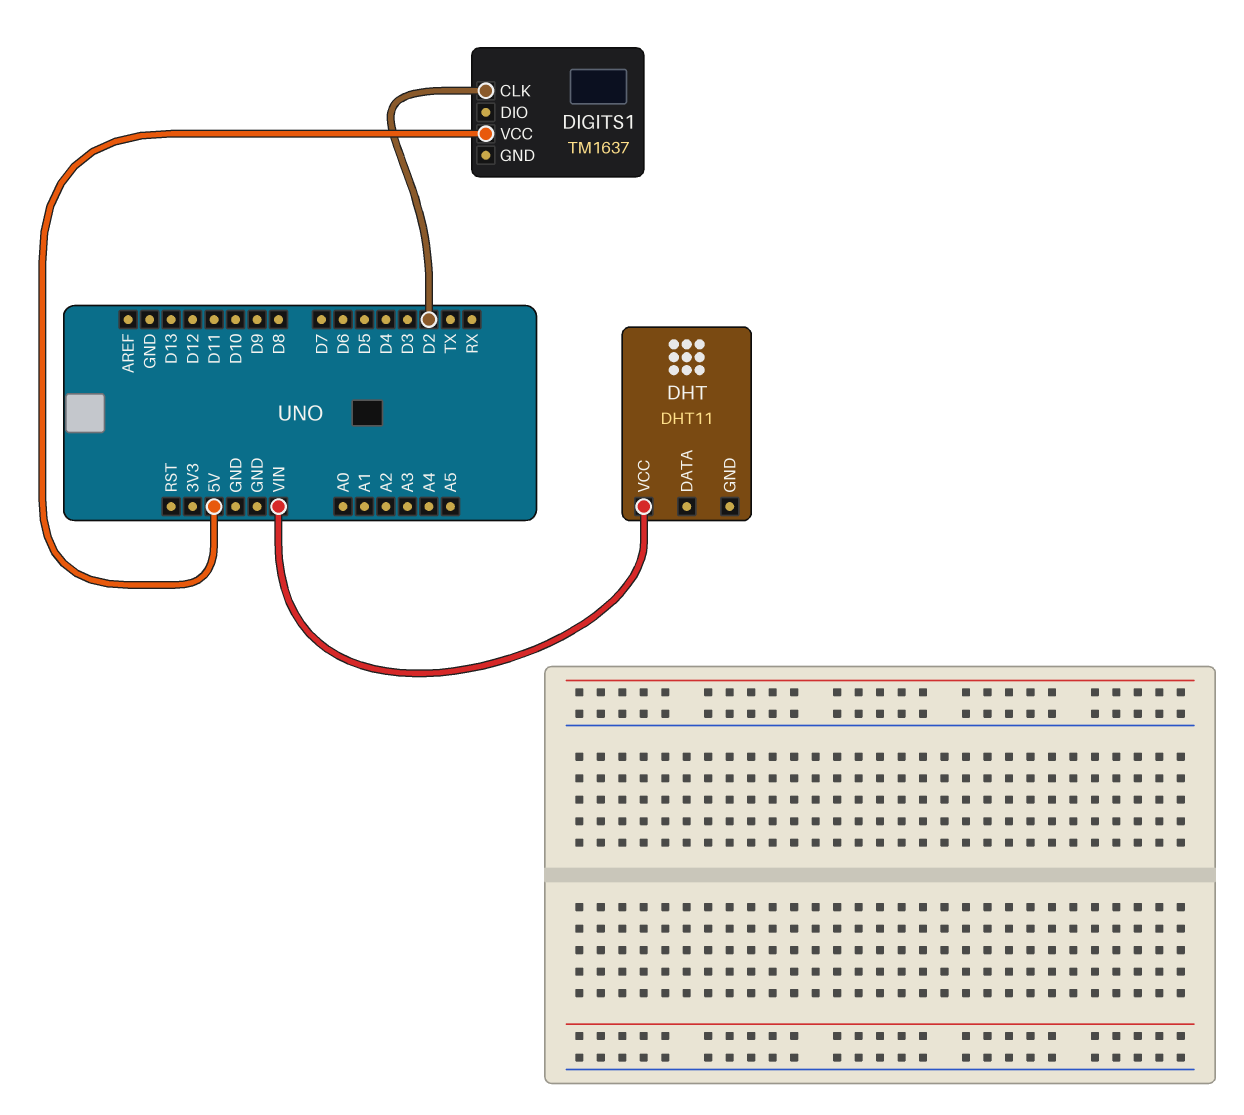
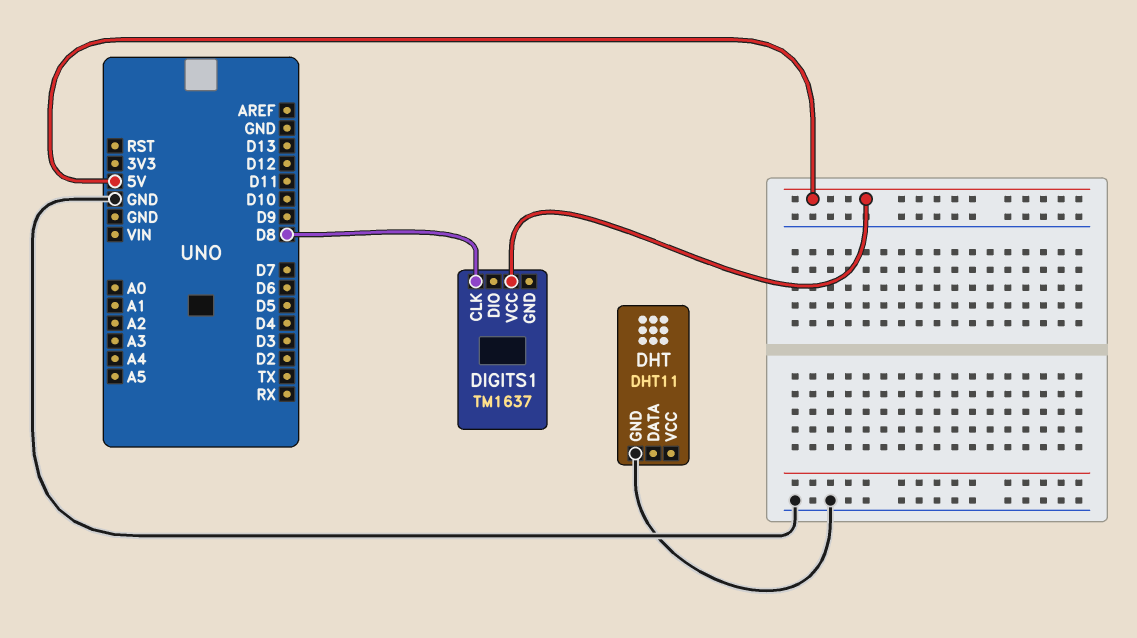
DHT pin GND: none -> GND
DHT pin VCC: VIN -> none
DIGITS1 pin CLK: D2 -> D8

